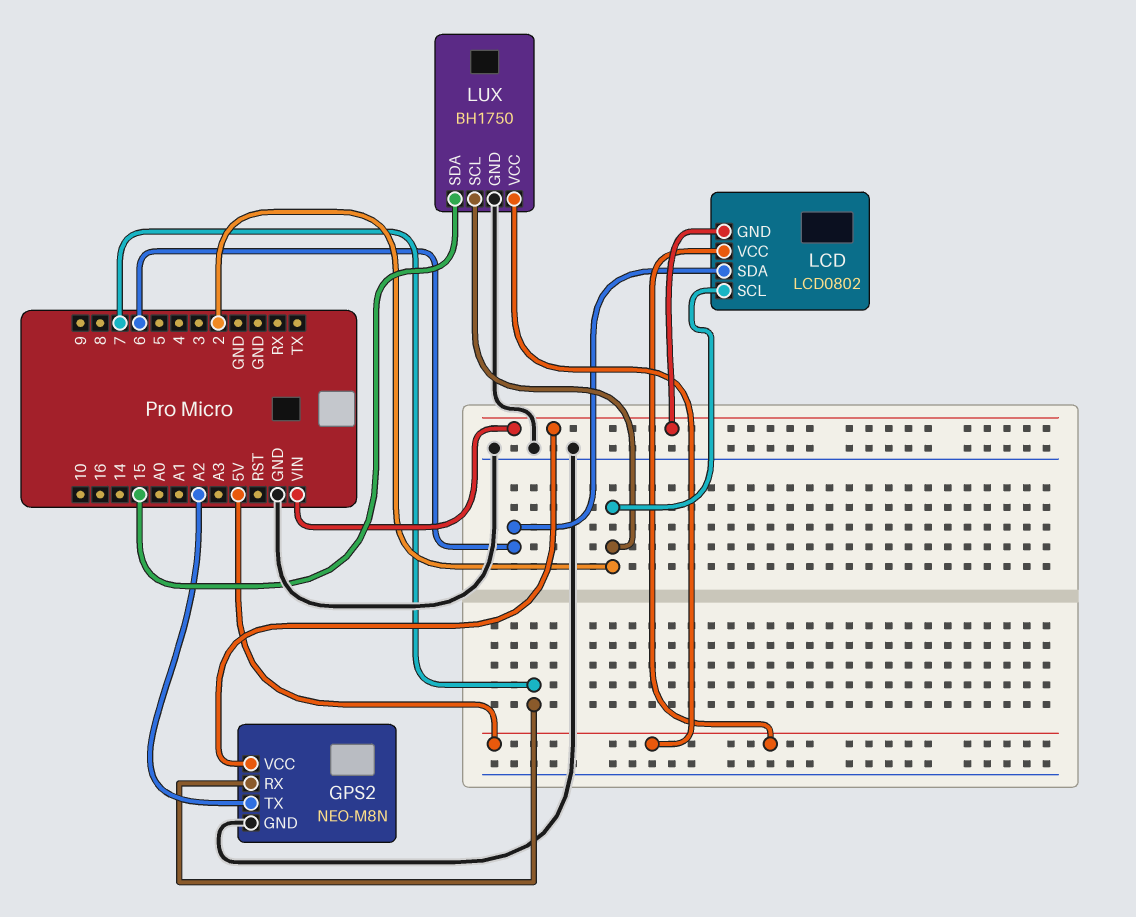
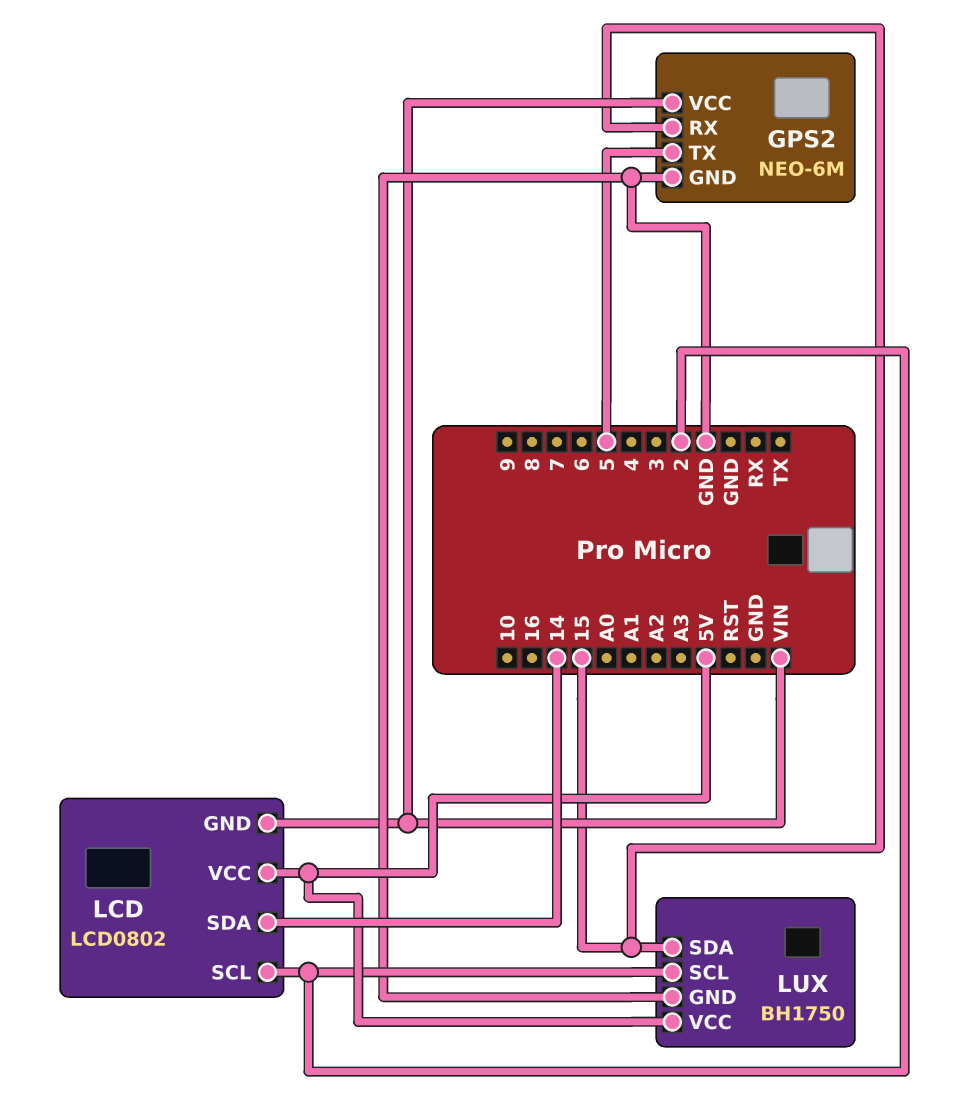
GPS2: NEO-M8N -> NEO-6M
GPS2 pin RX: 7 -> 15
GPS2 pin TX: A2 -> 5
LCD pin SDA: 6 -> 14

